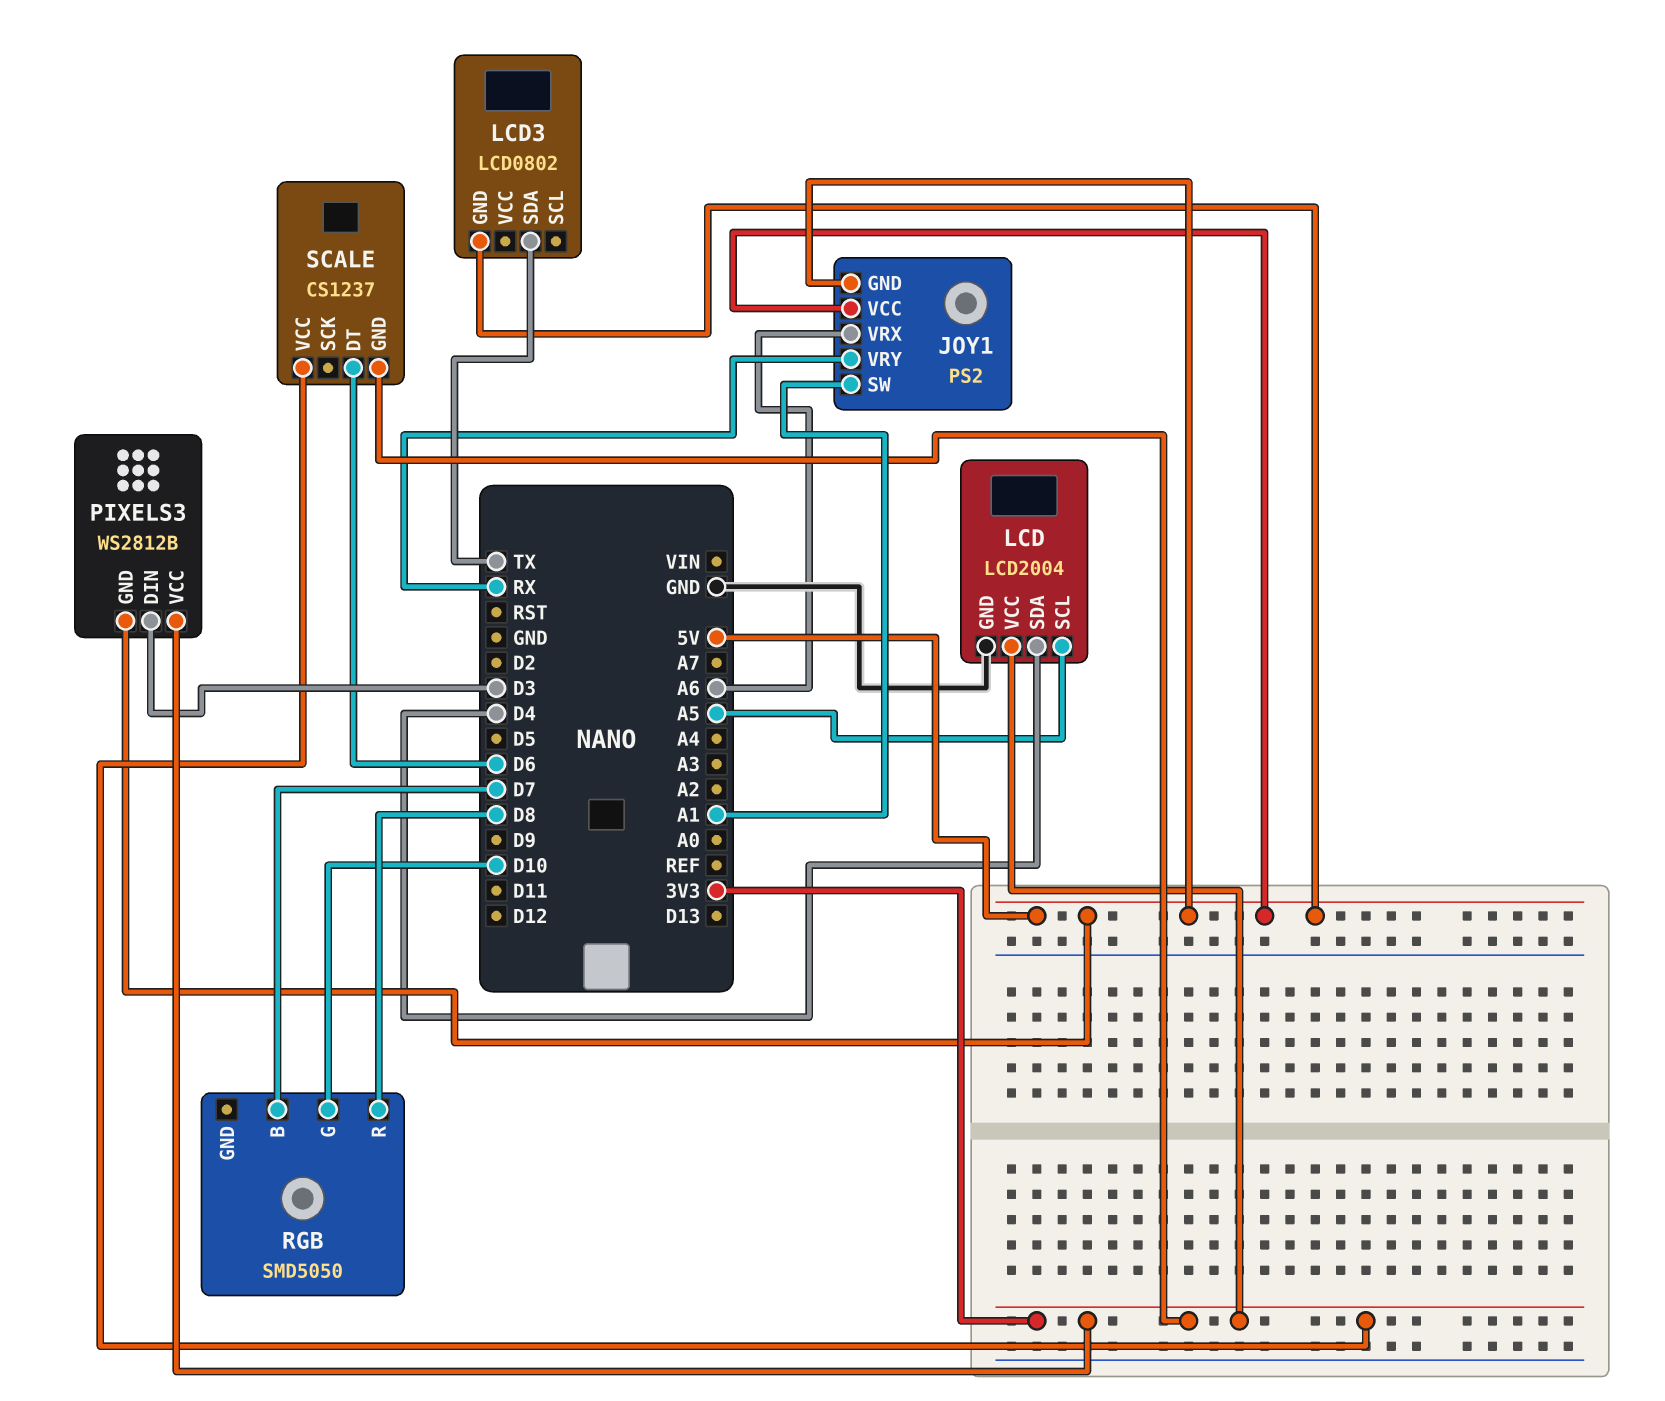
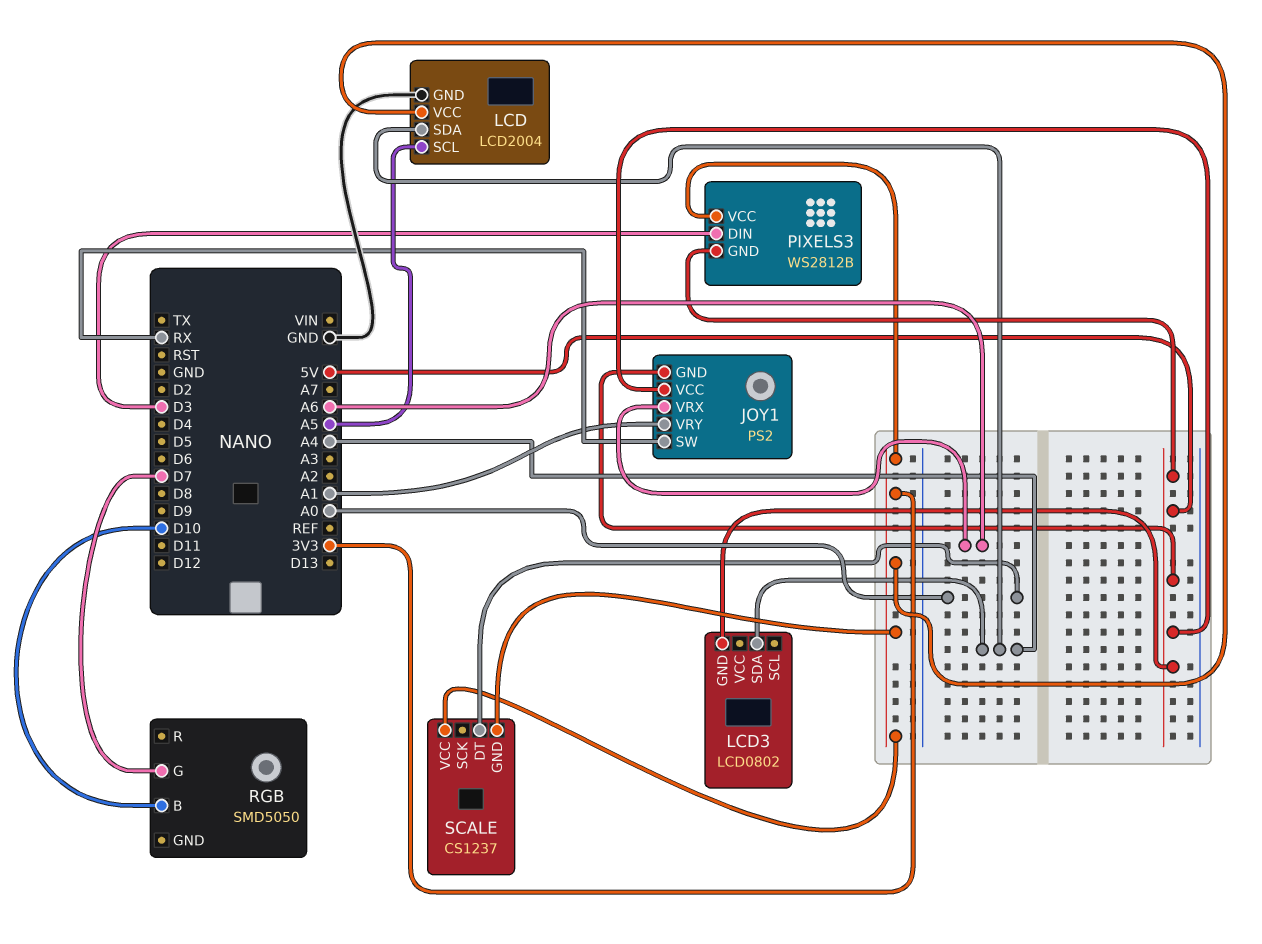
JOY1 pin SW: A1 -> RX
JOY1 pin VRY: RX -> A1
LCD pin SDA: D4 -> A4
LCD3 pin SDA: TX -> A4
RGB pin B: D7 -> D10
RGB pin G: D10 -> D7
RGB pin R: D8 -> none
SCALE pin DT: D6 -> A0

